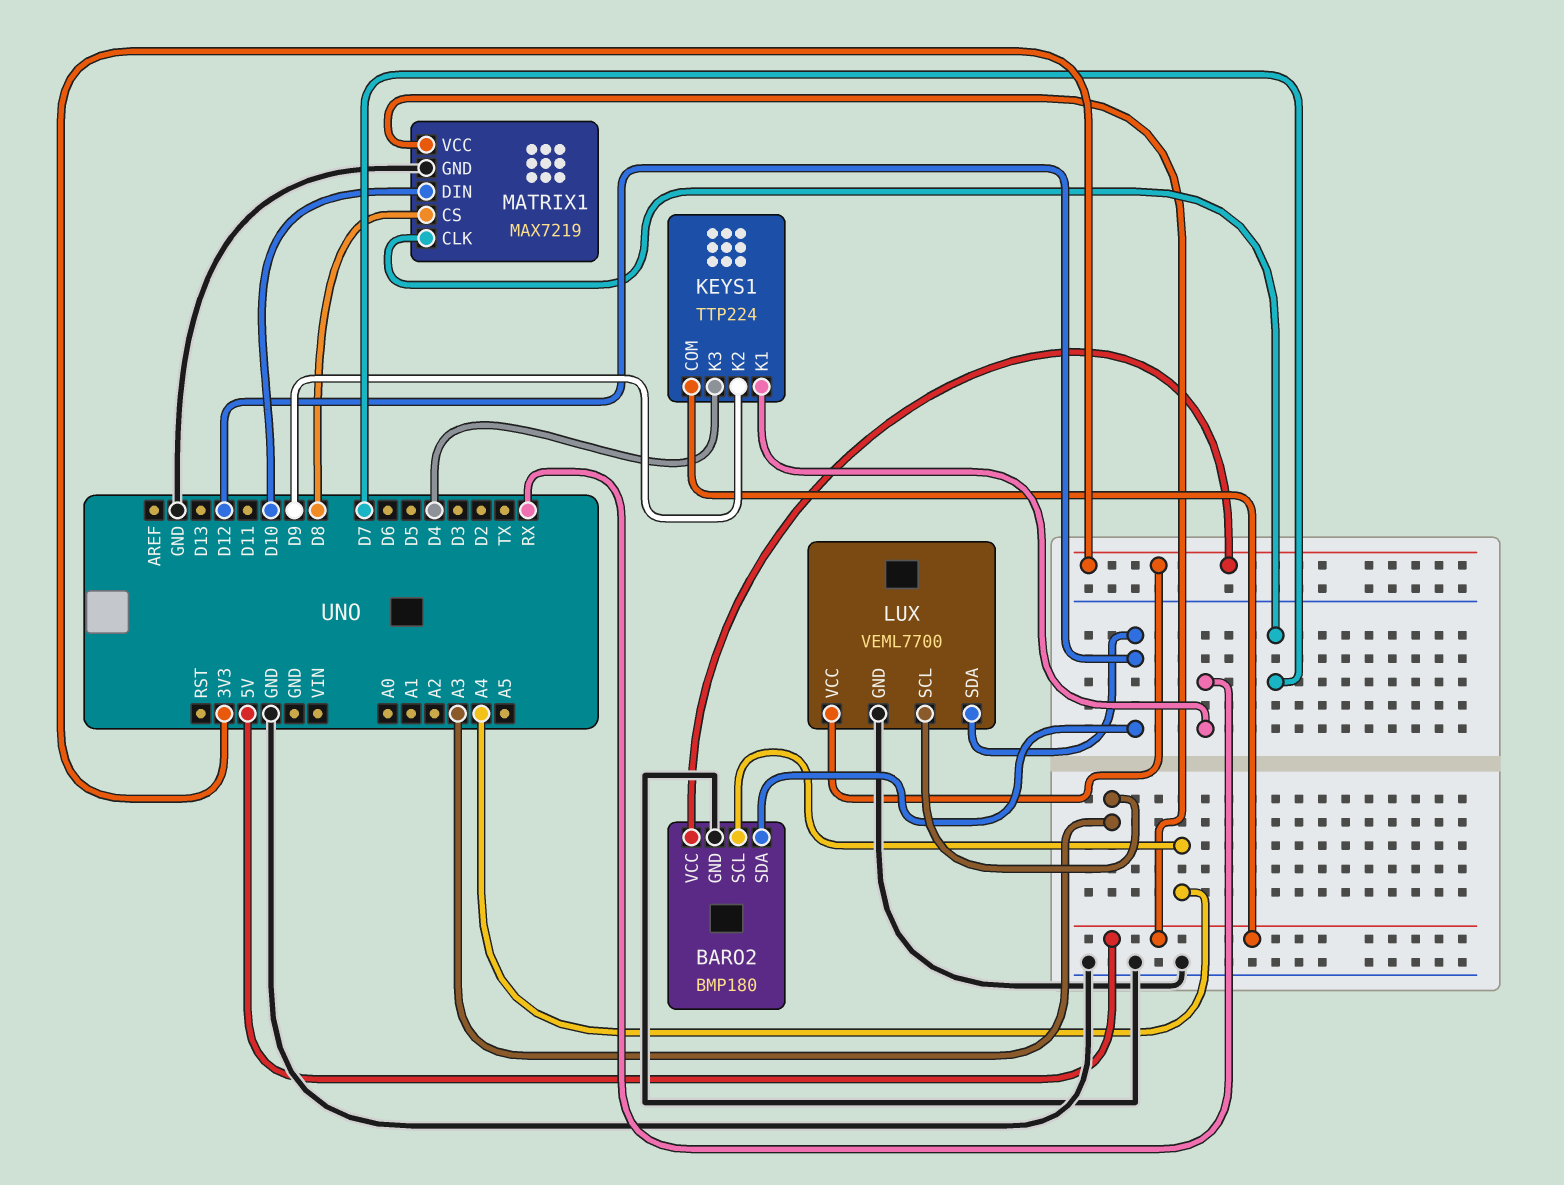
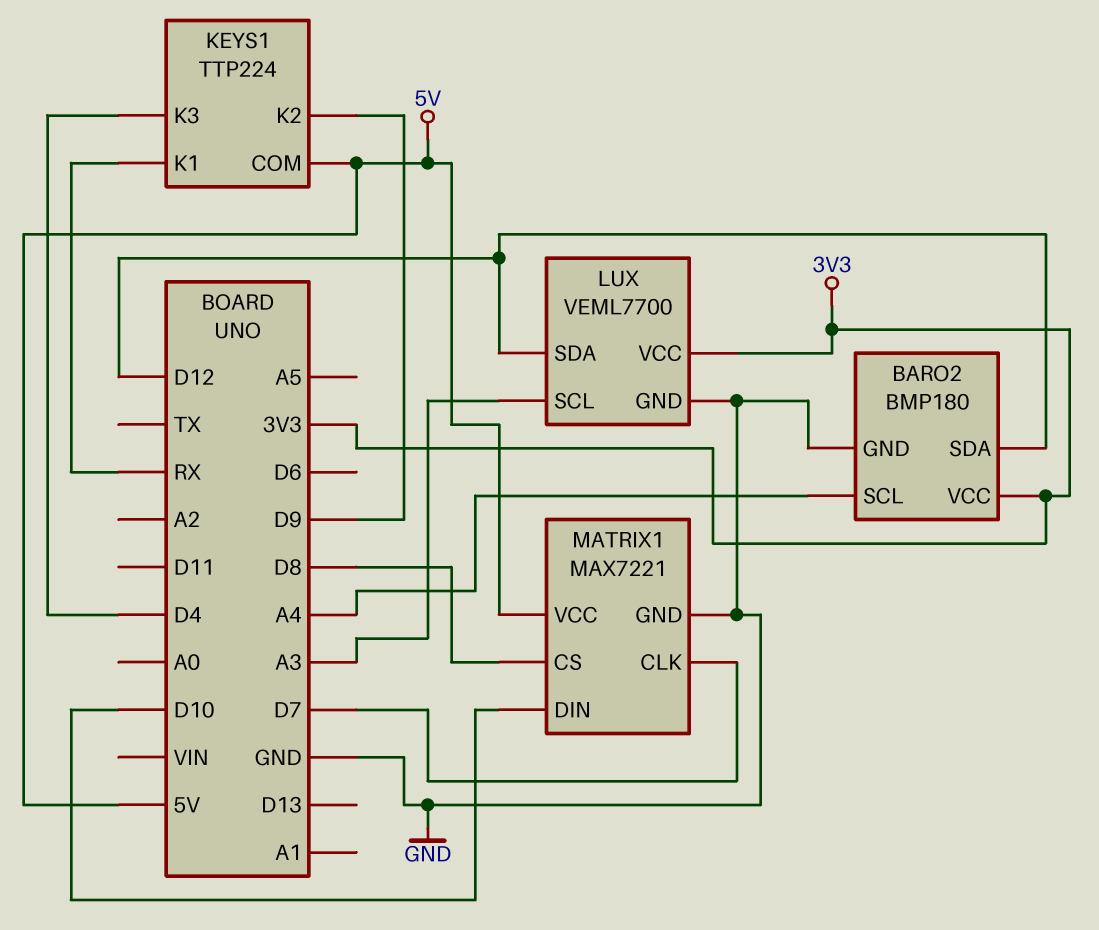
MATRIX1: MAX7219 -> MAX7221

